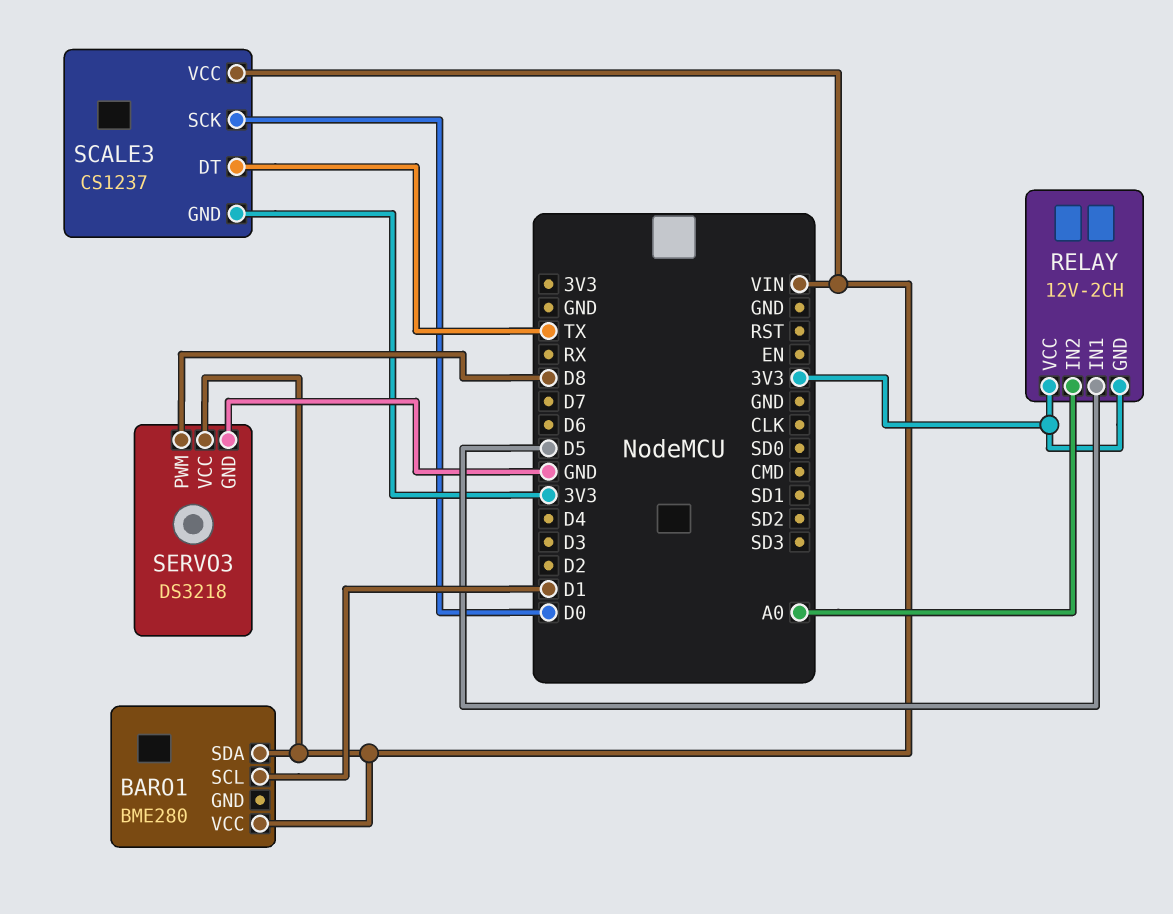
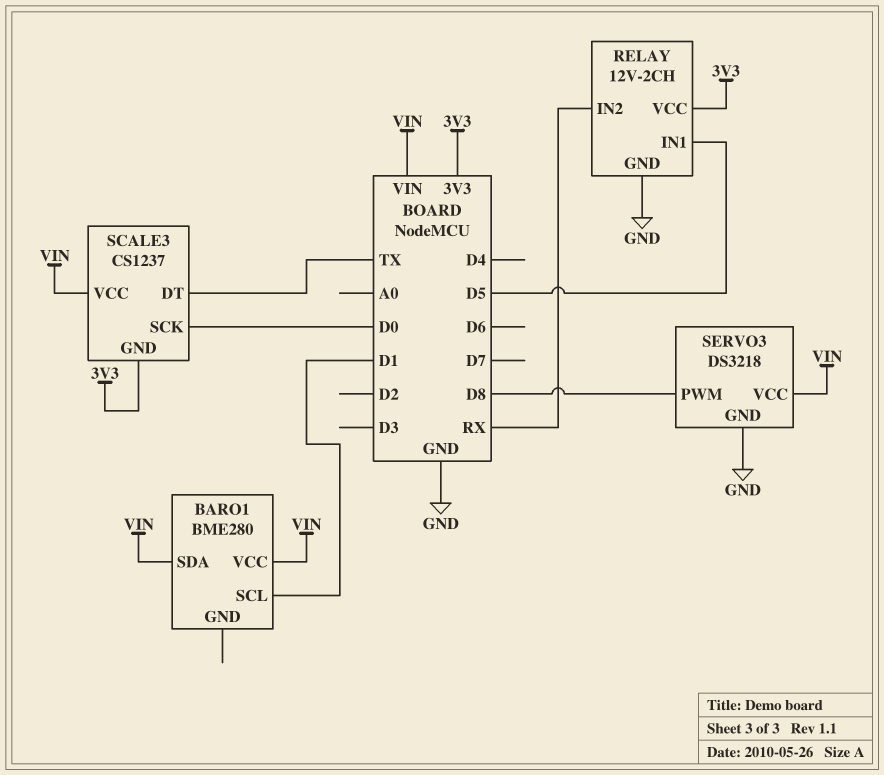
RELAY pin GND: 3V3 -> GND
RELAY pin IN2: A0 -> RX

